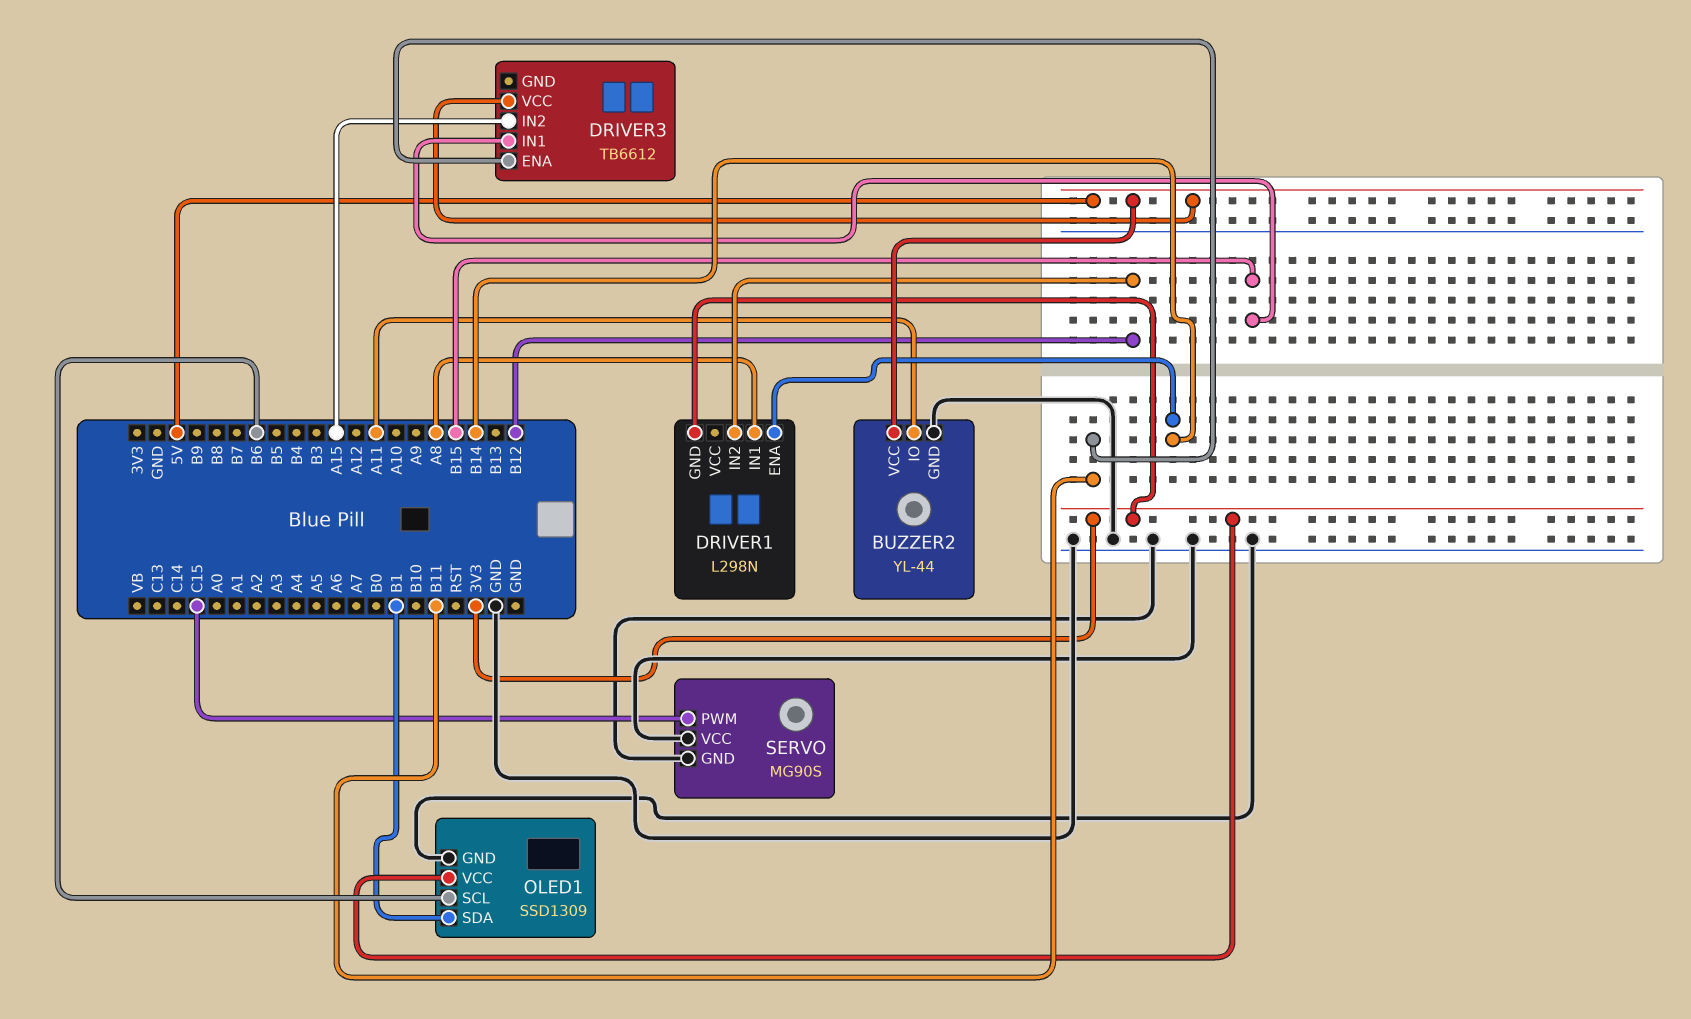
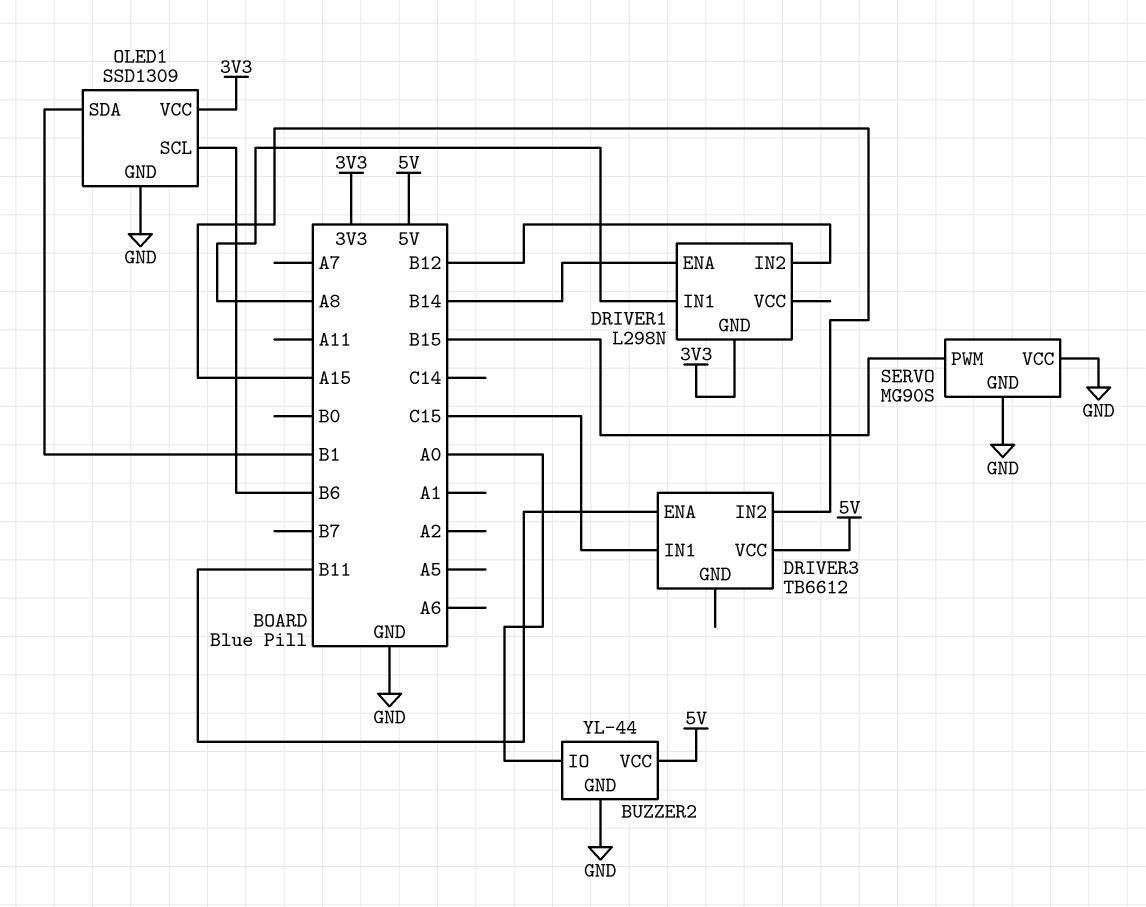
BUZZER2 pin IO: A11 -> A0
DRIVER3 pin IN1: B15 -> C15
SERVO pin PWM: C15 -> B15

